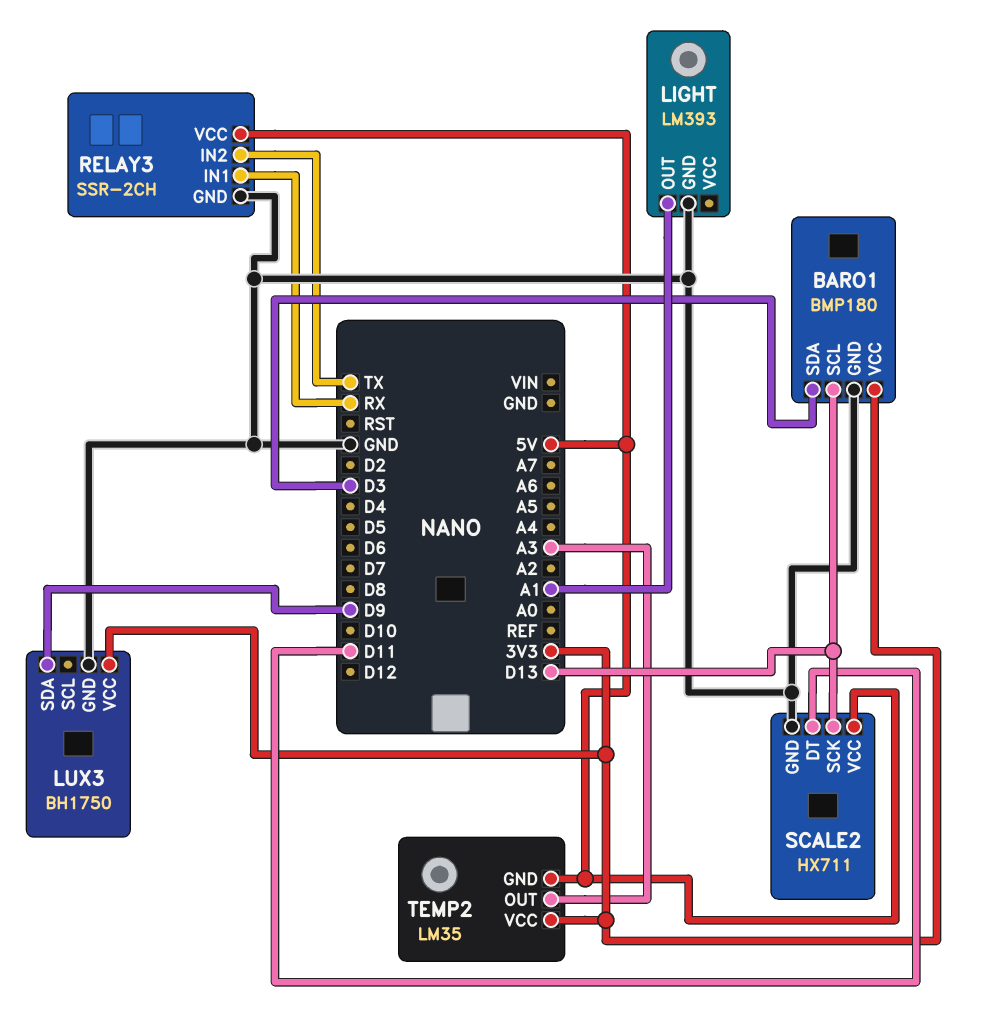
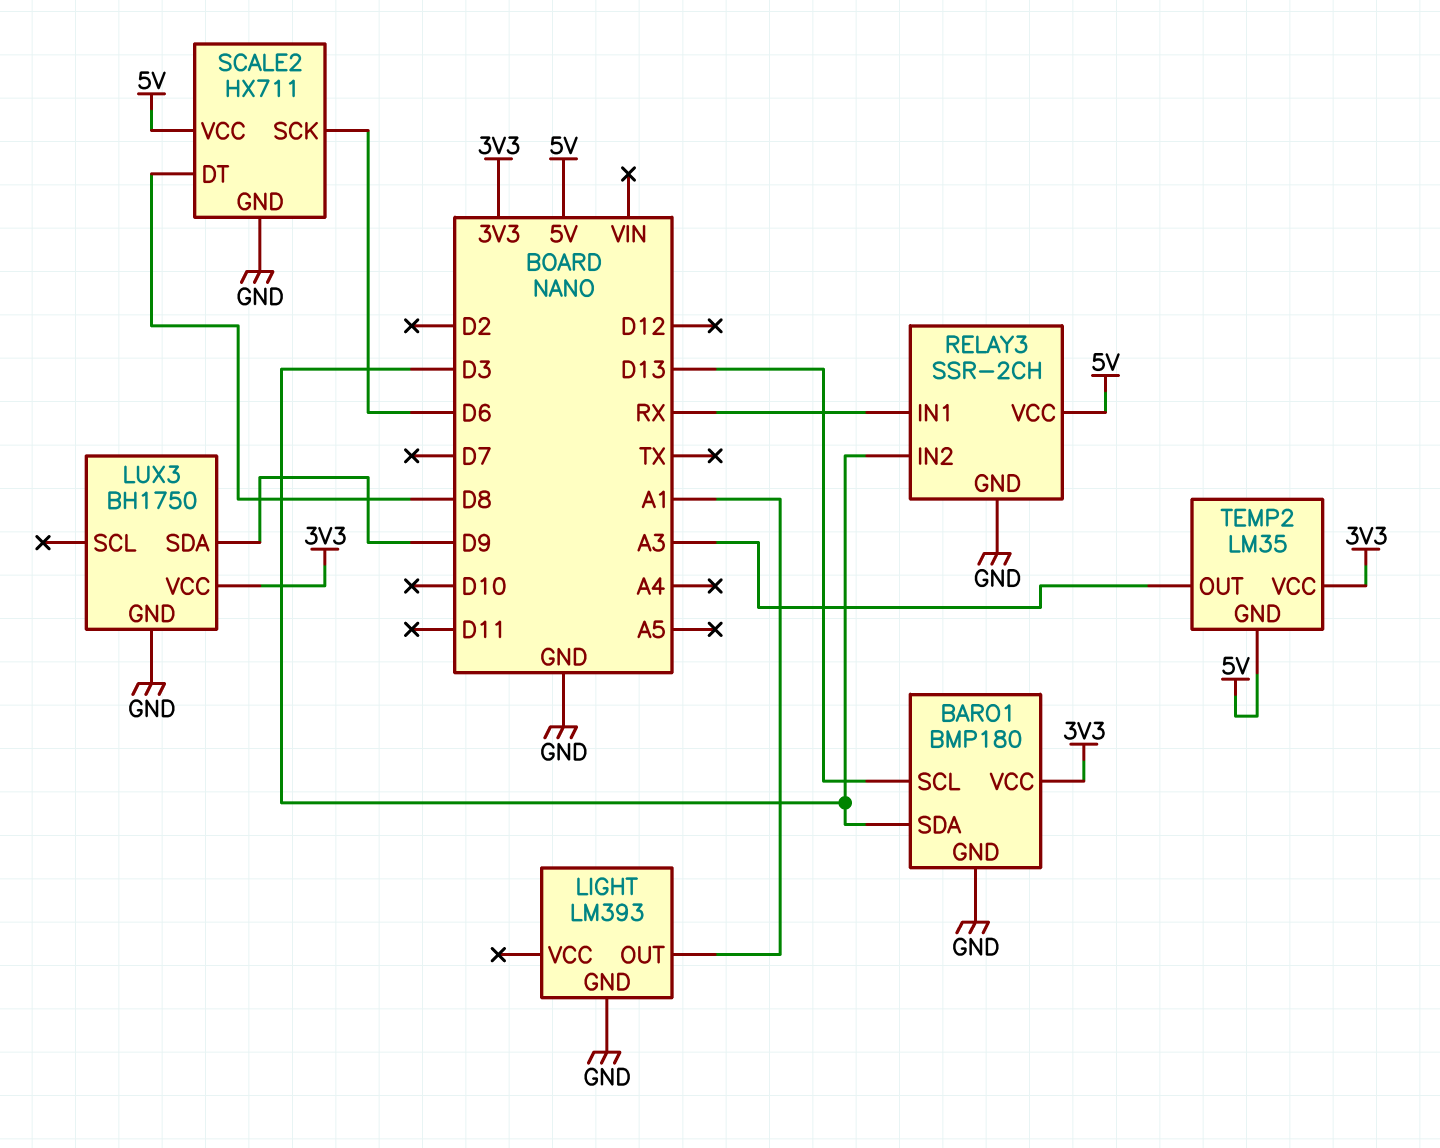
RELAY3 pin IN2: TX -> D3
SCALE2 pin DT: D11 -> D8
SCALE2 pin SCK: D13 -> D6

